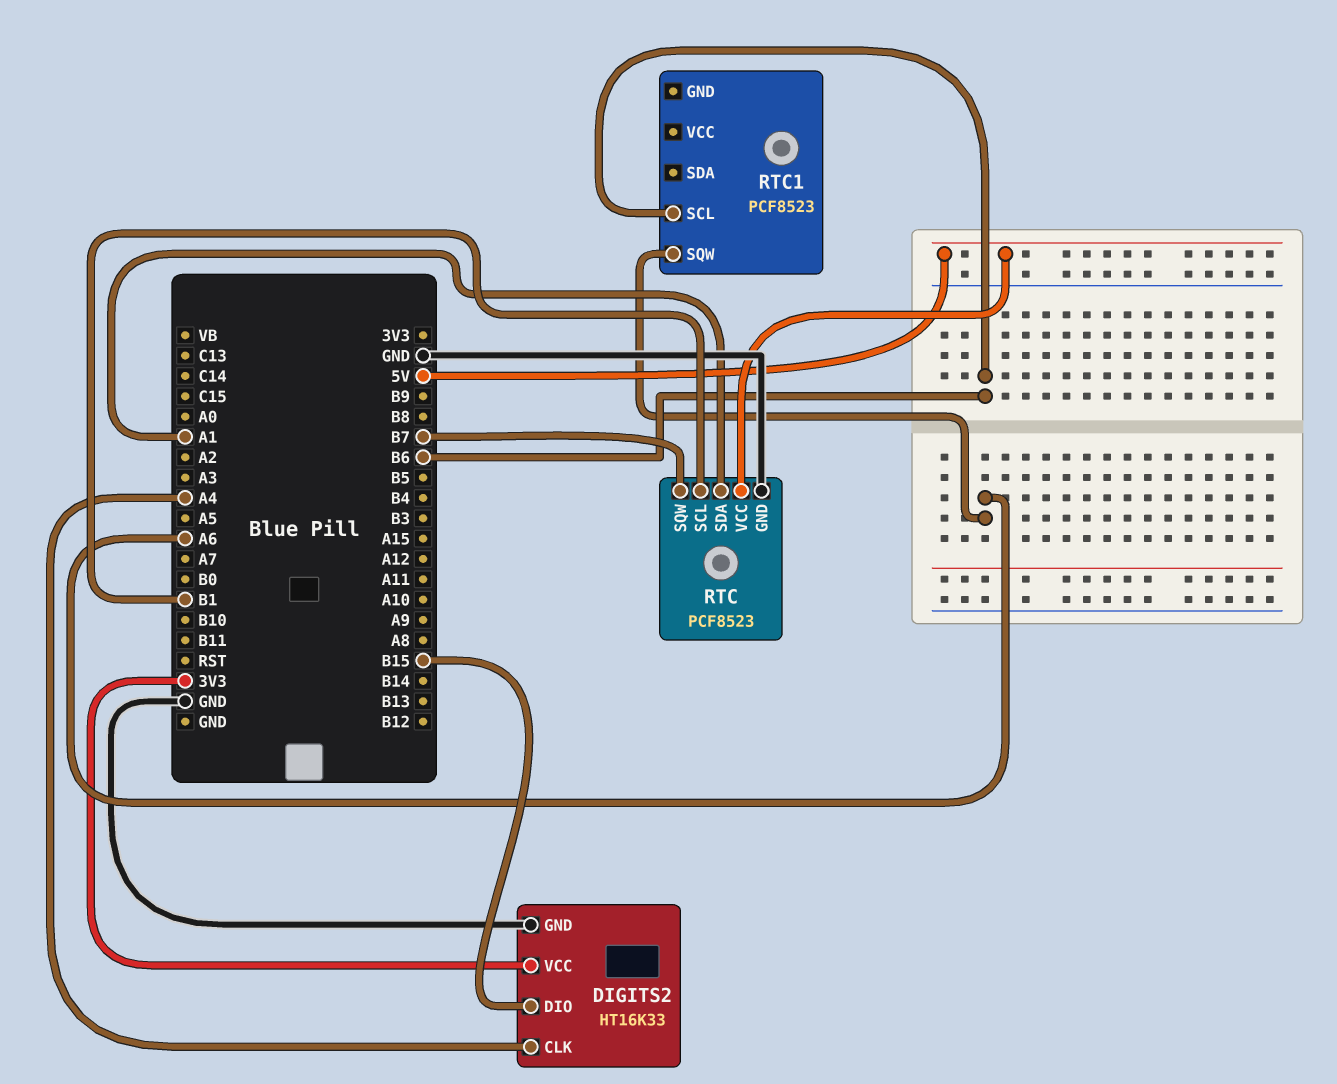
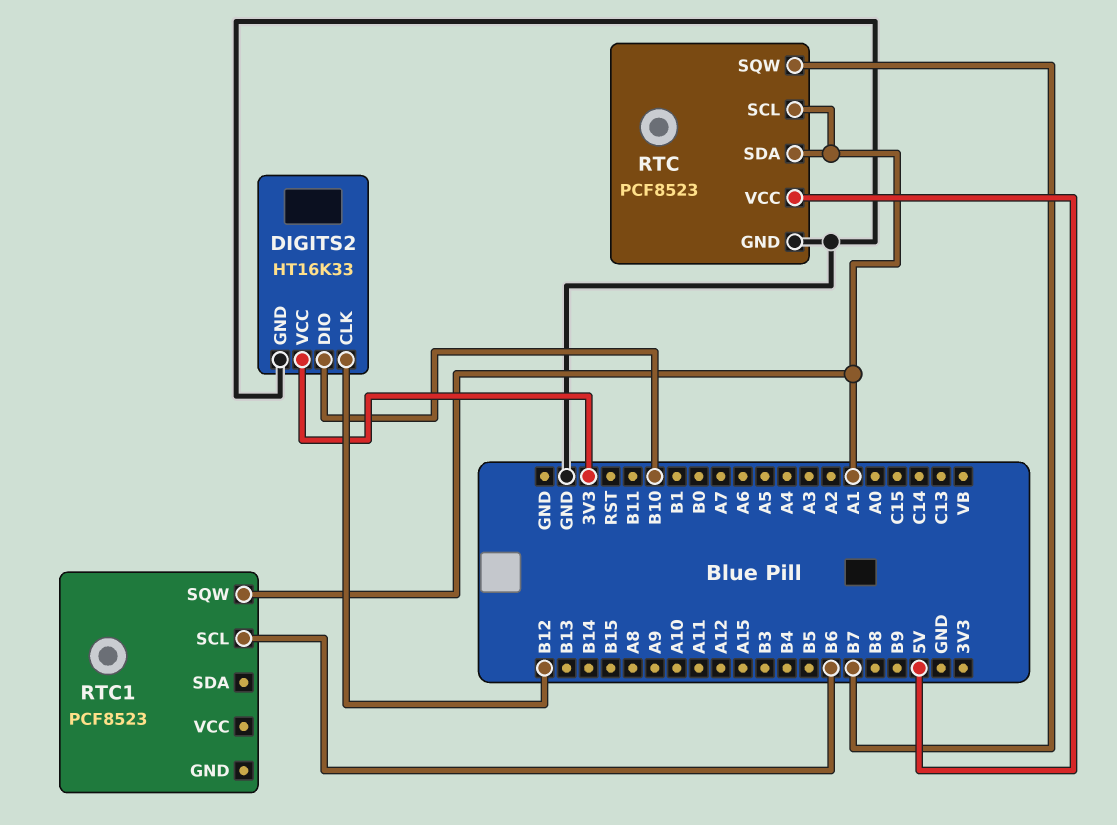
DIGITS2 pin CLK: A4 -> B12
DIGITS2 pin DIO: B15 -> B10
RTC pin SCL: B1 -> A1
RTC1 pin SQW: A6 -> A1

